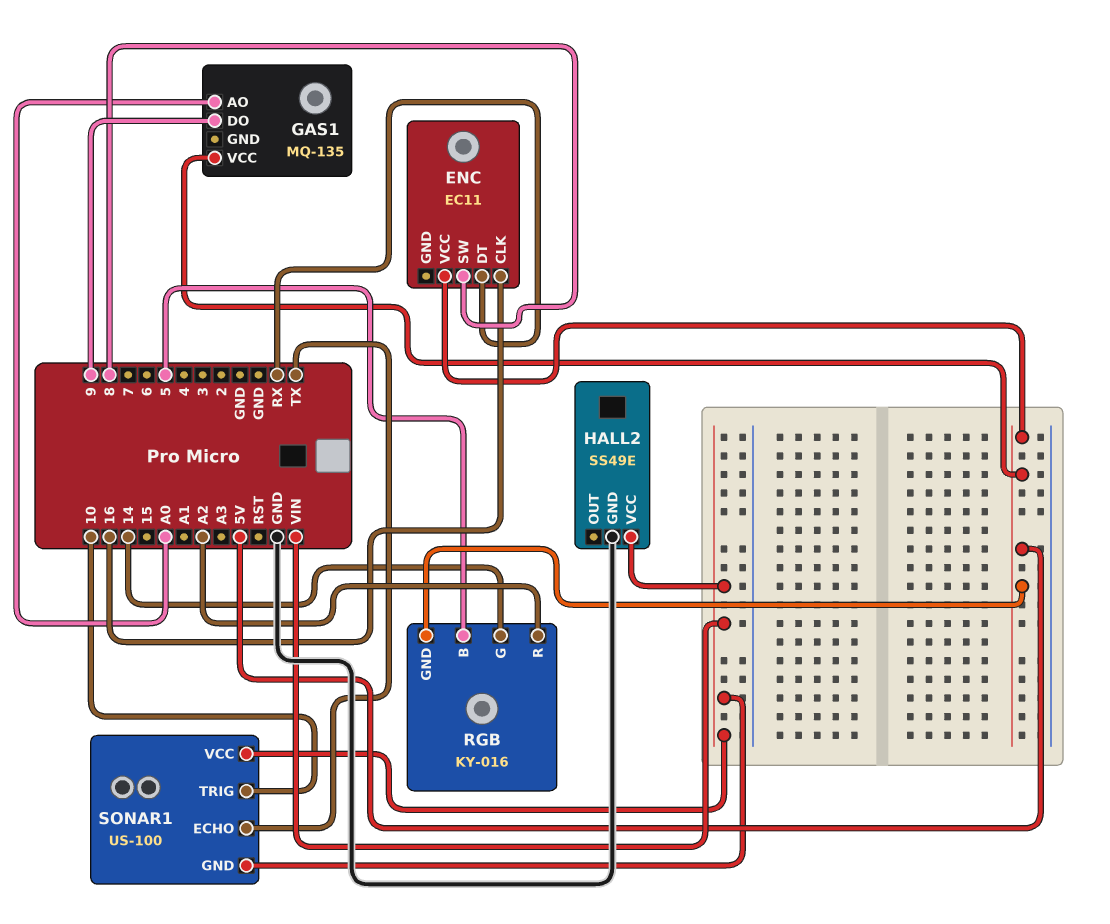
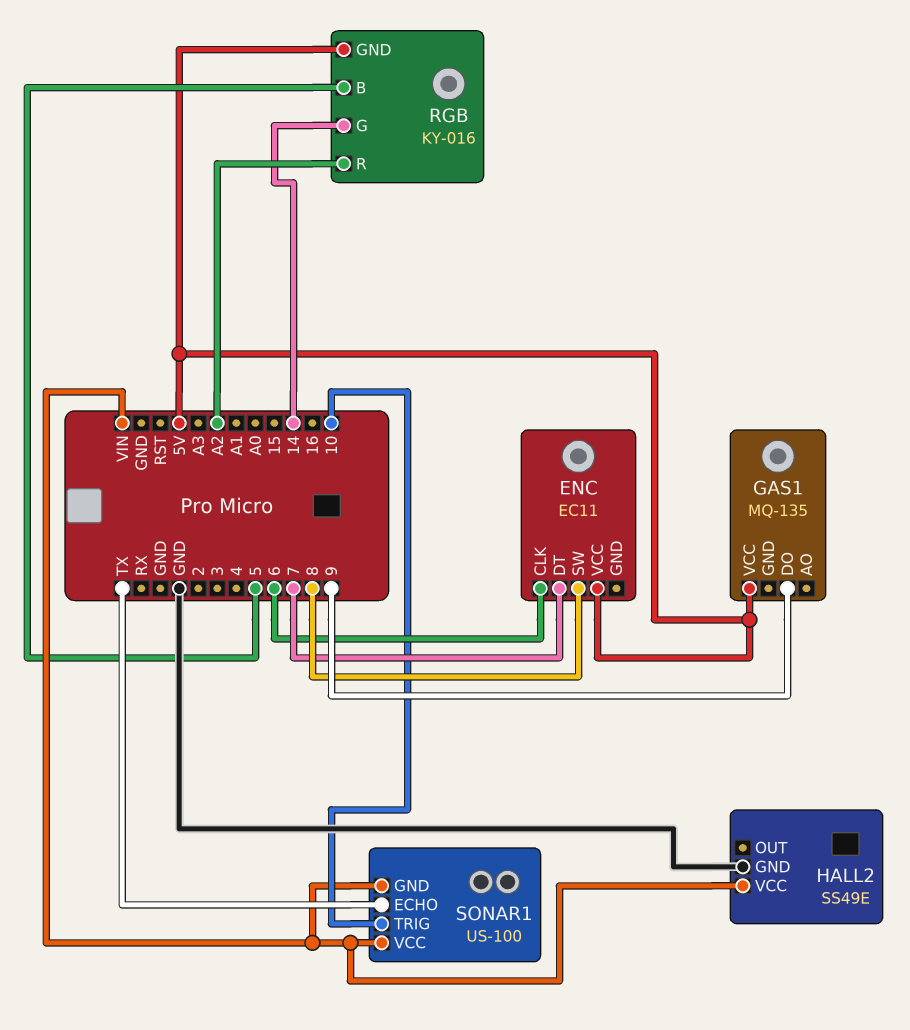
ENC pin CLK: 16 -> 6
ENC pin DT: RX -> 7
GAS1 pin AO: A0 -> none

